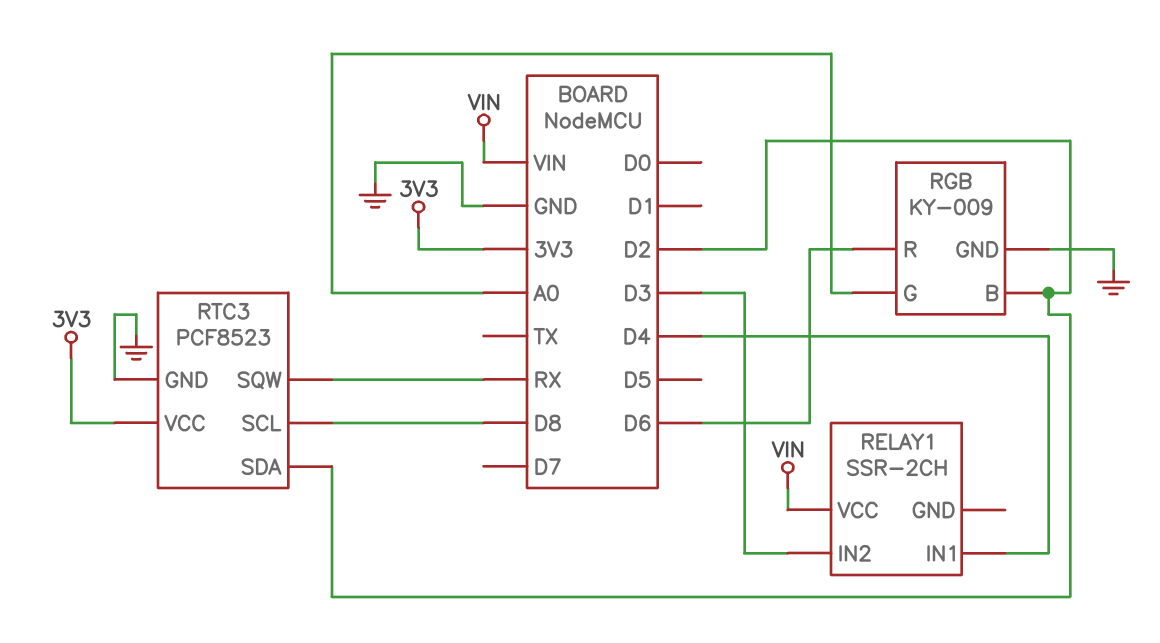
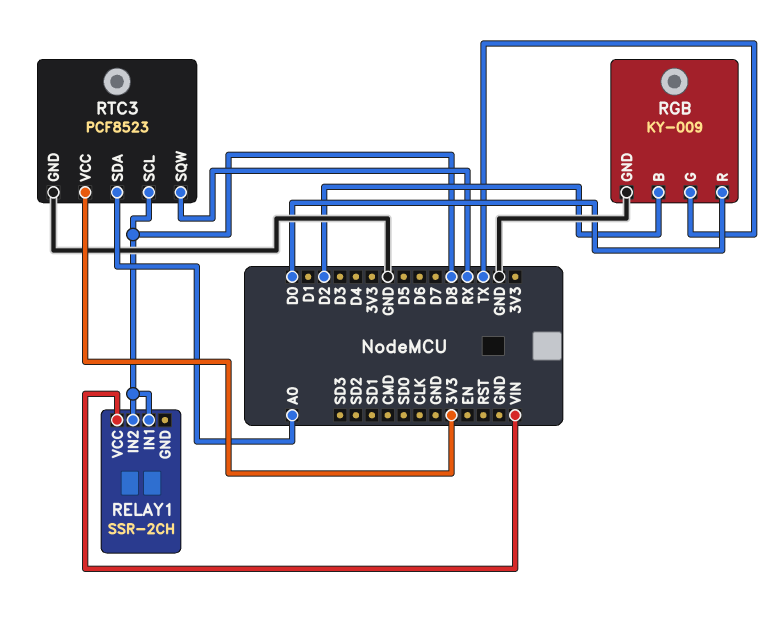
RELAY1 pin IN1: D4 -> D8
RELAY1 pin IN2: D3 -> D8
RGB pin G: A0 -> TX
RGB pin R: D6 -> D0
RTC3 pin SDA: D2 -> A0

